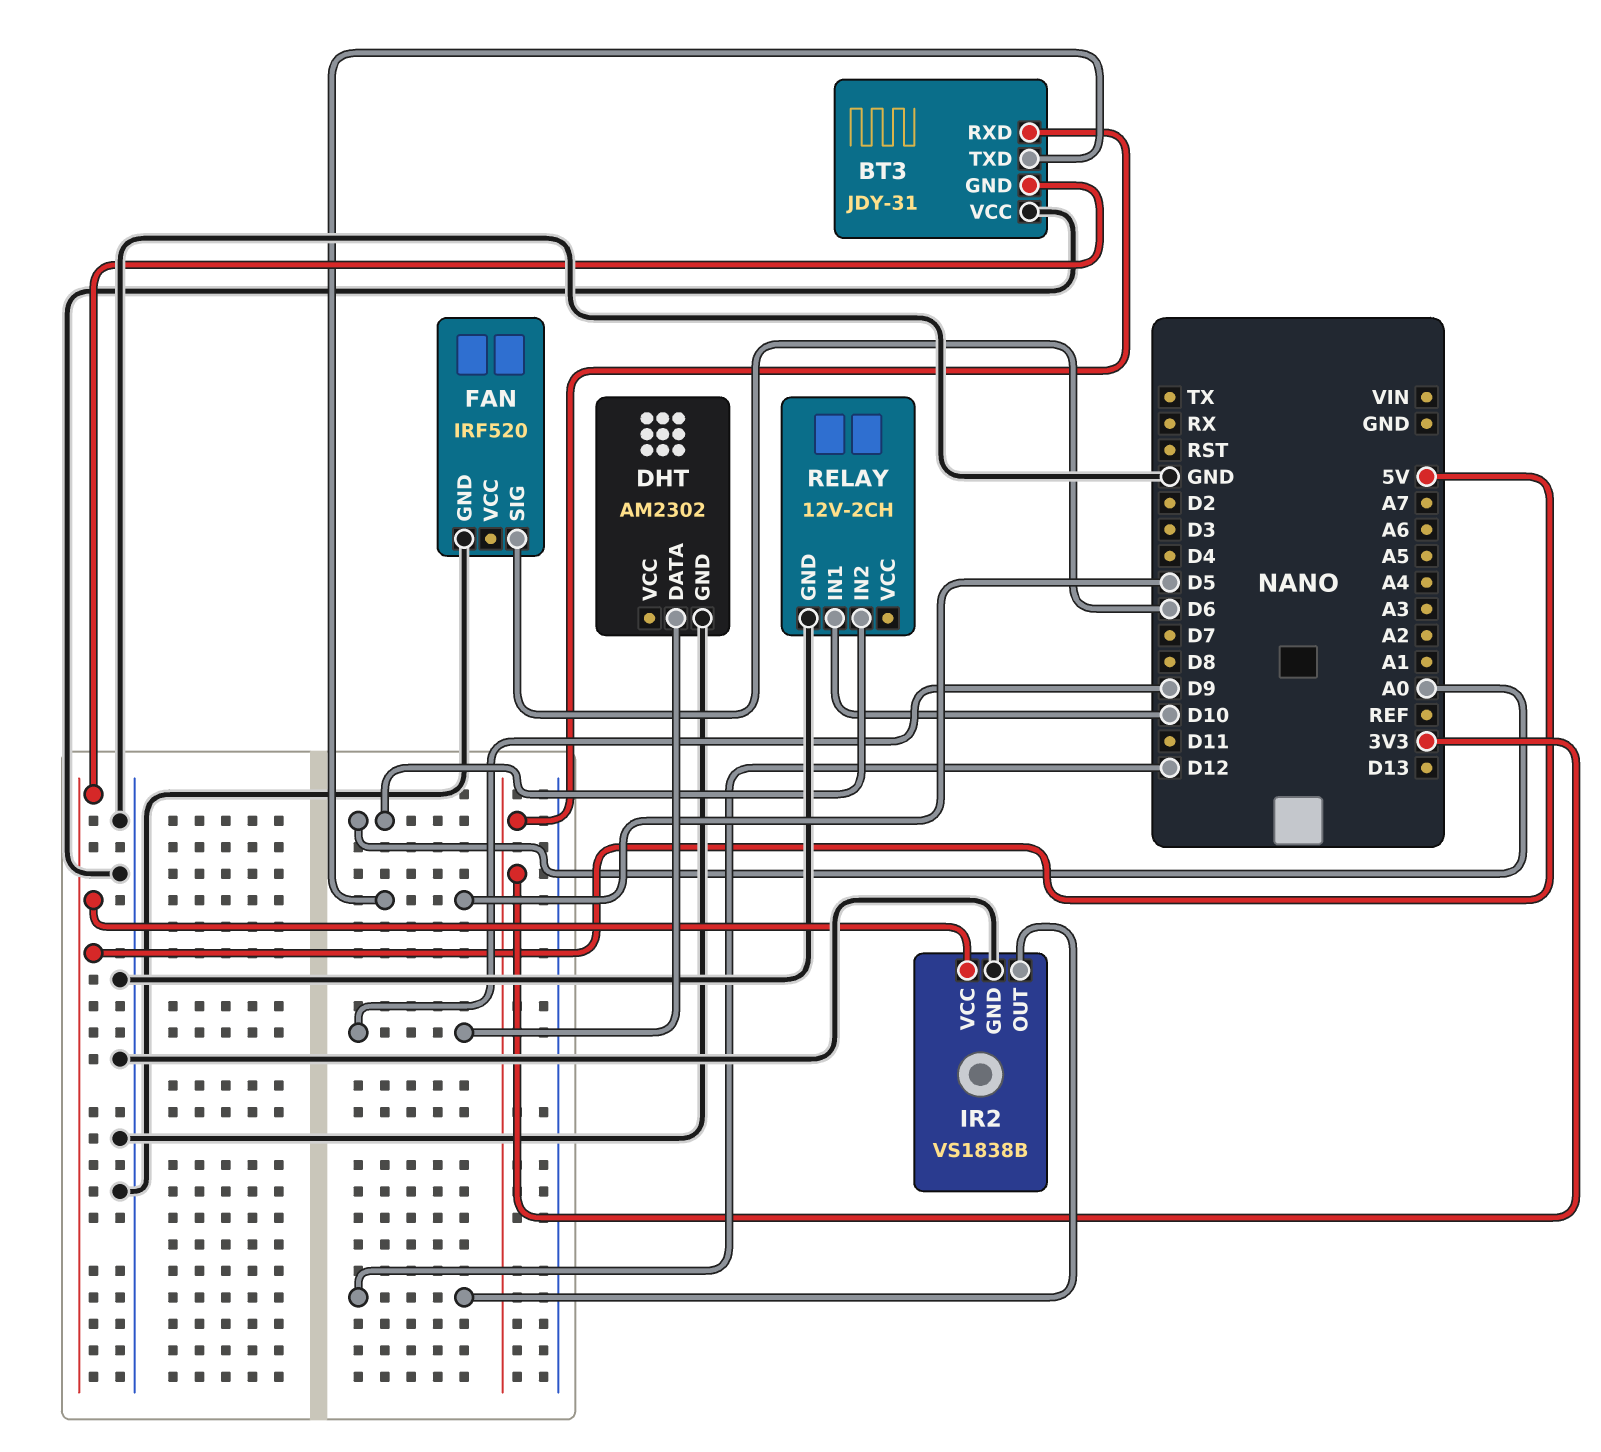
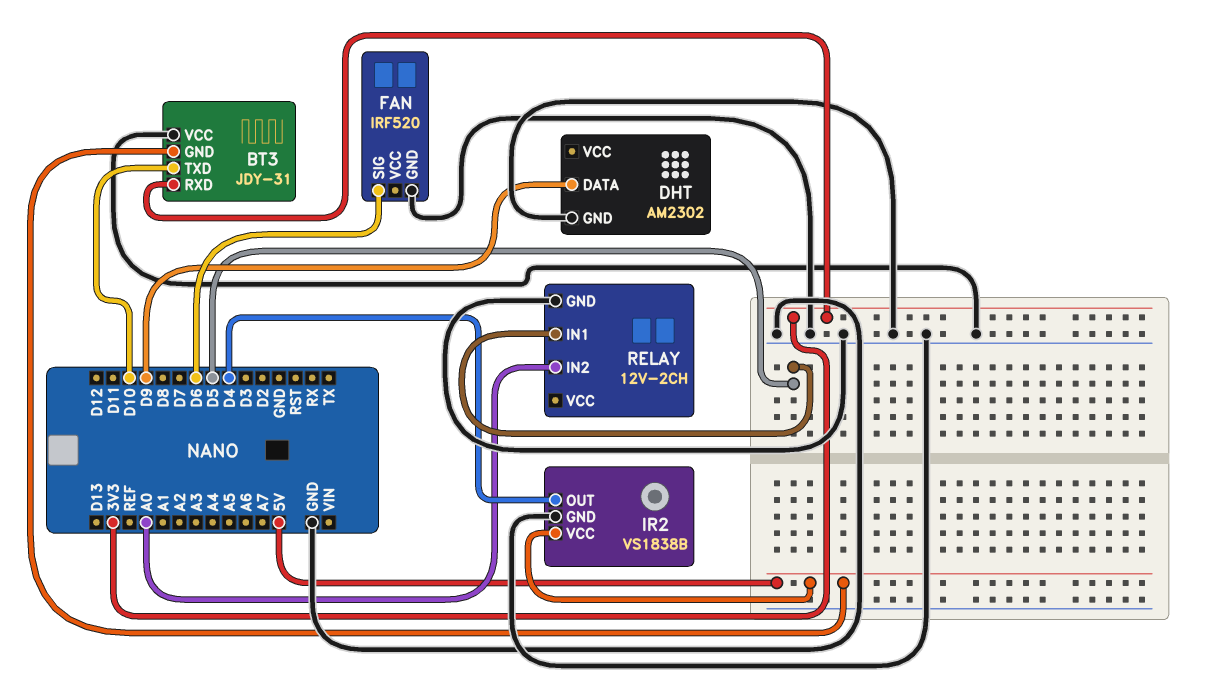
BT3 pin TXD: D5 -> D10
IR2 pin OUT: D12 -> D4
RELAY pin IN1: D10 -> D5

